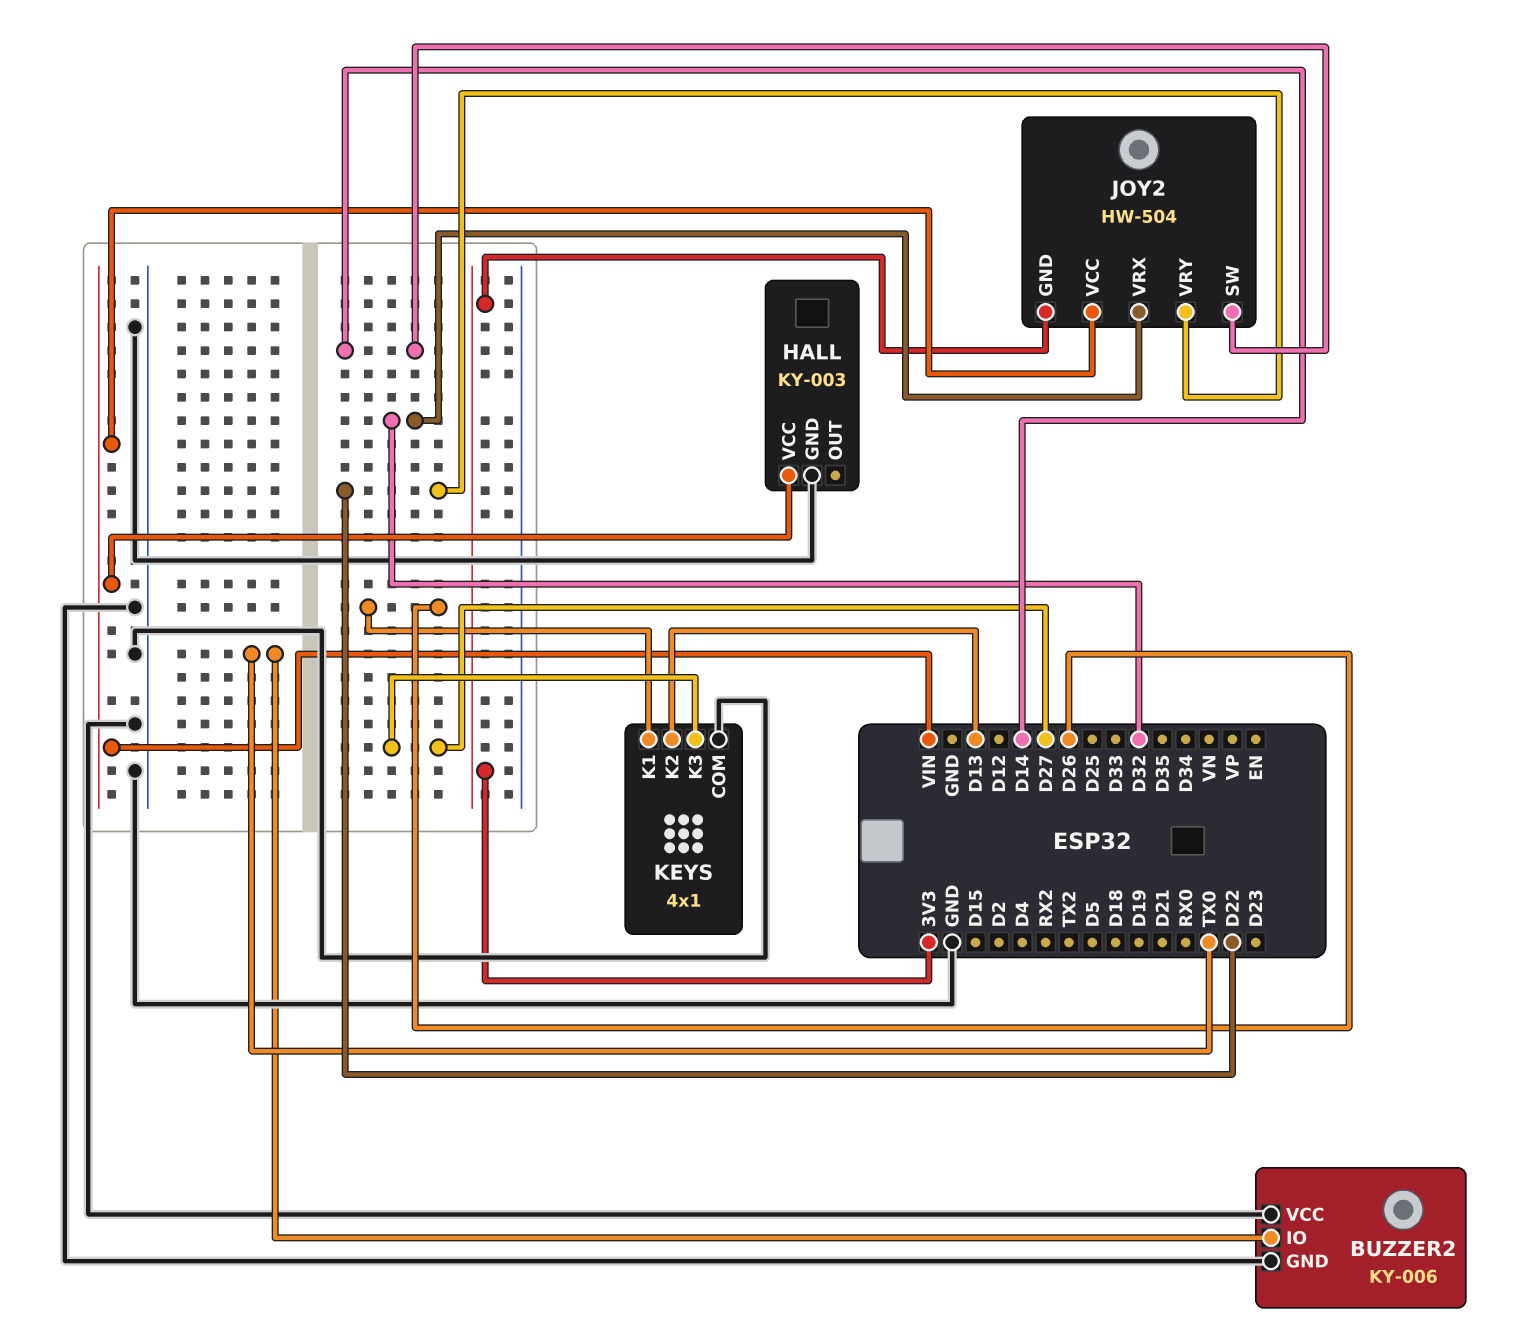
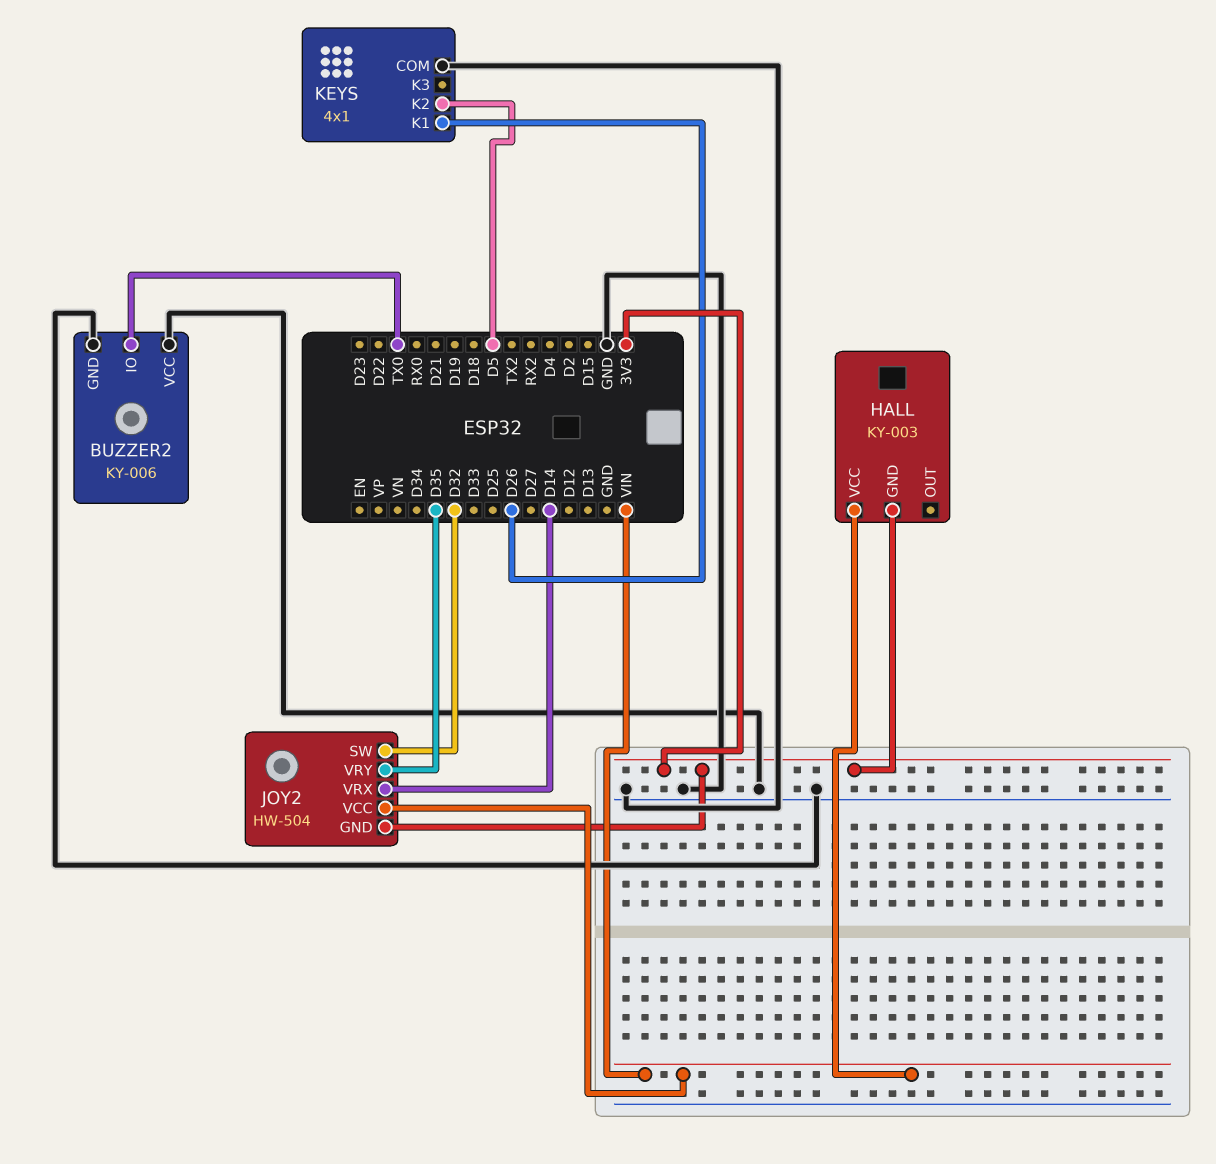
HALL pin GND: GND -> 3V3
JOY2 pin SW: D14 -> D32
JOY2 pin VRX: D32 -> D14
JOY2 pin VRY: D22 -> D35
KEYS pin K2: D13 -> D5
KEYS pin K3: D27 -> none

